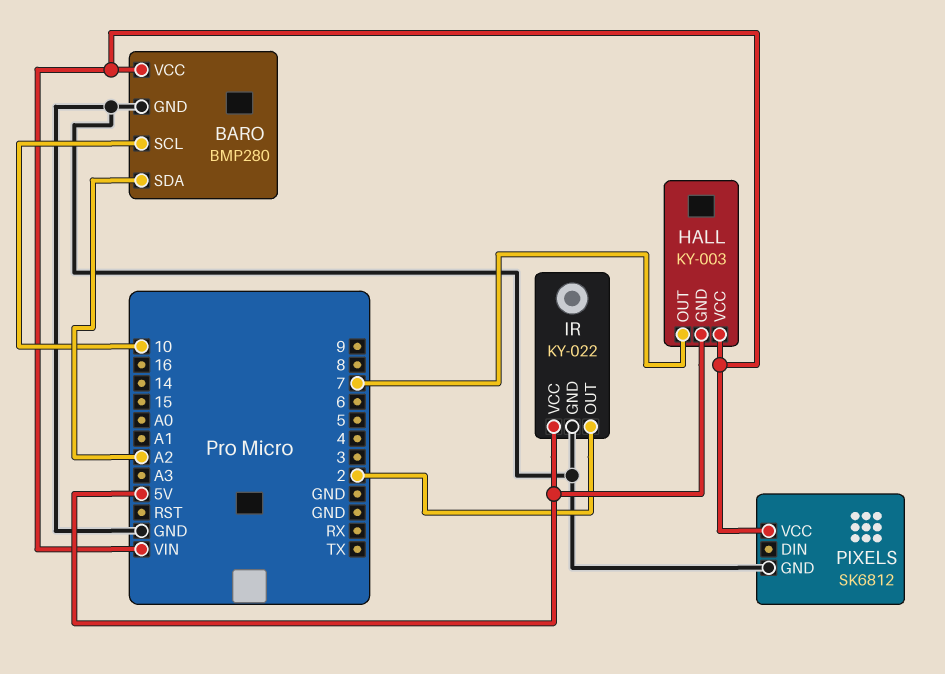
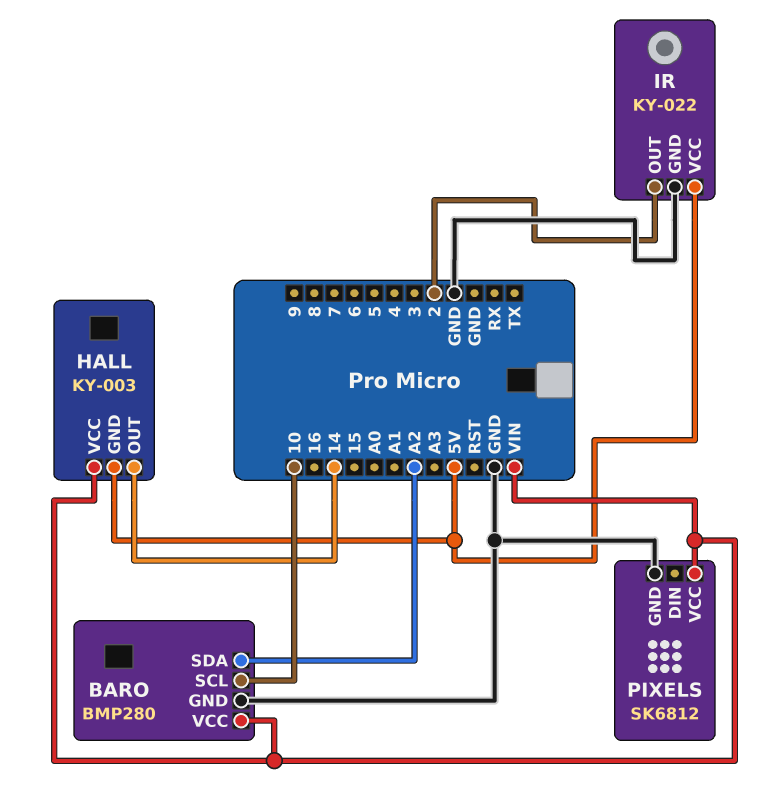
HALL pin OUT: 7 -> 14

